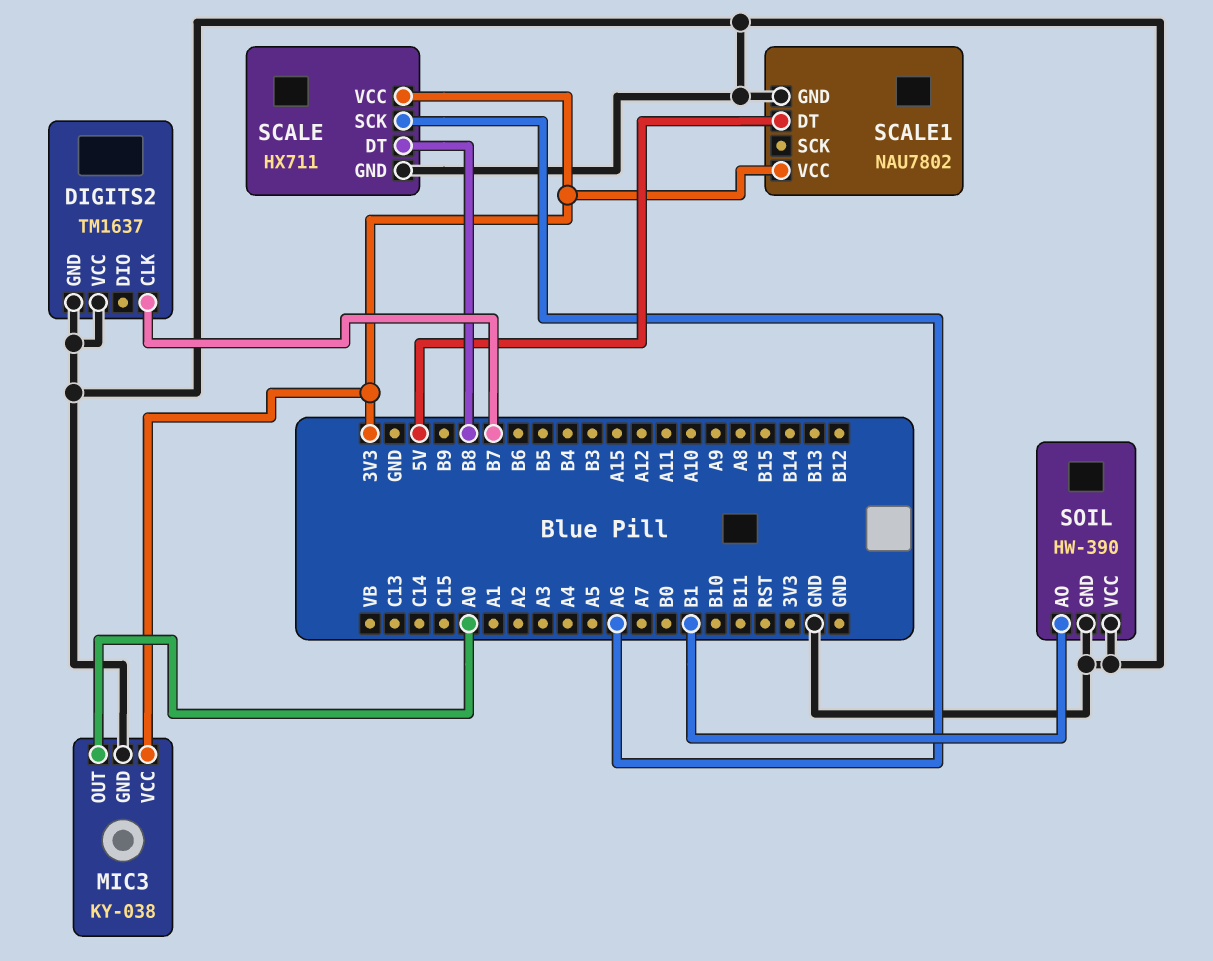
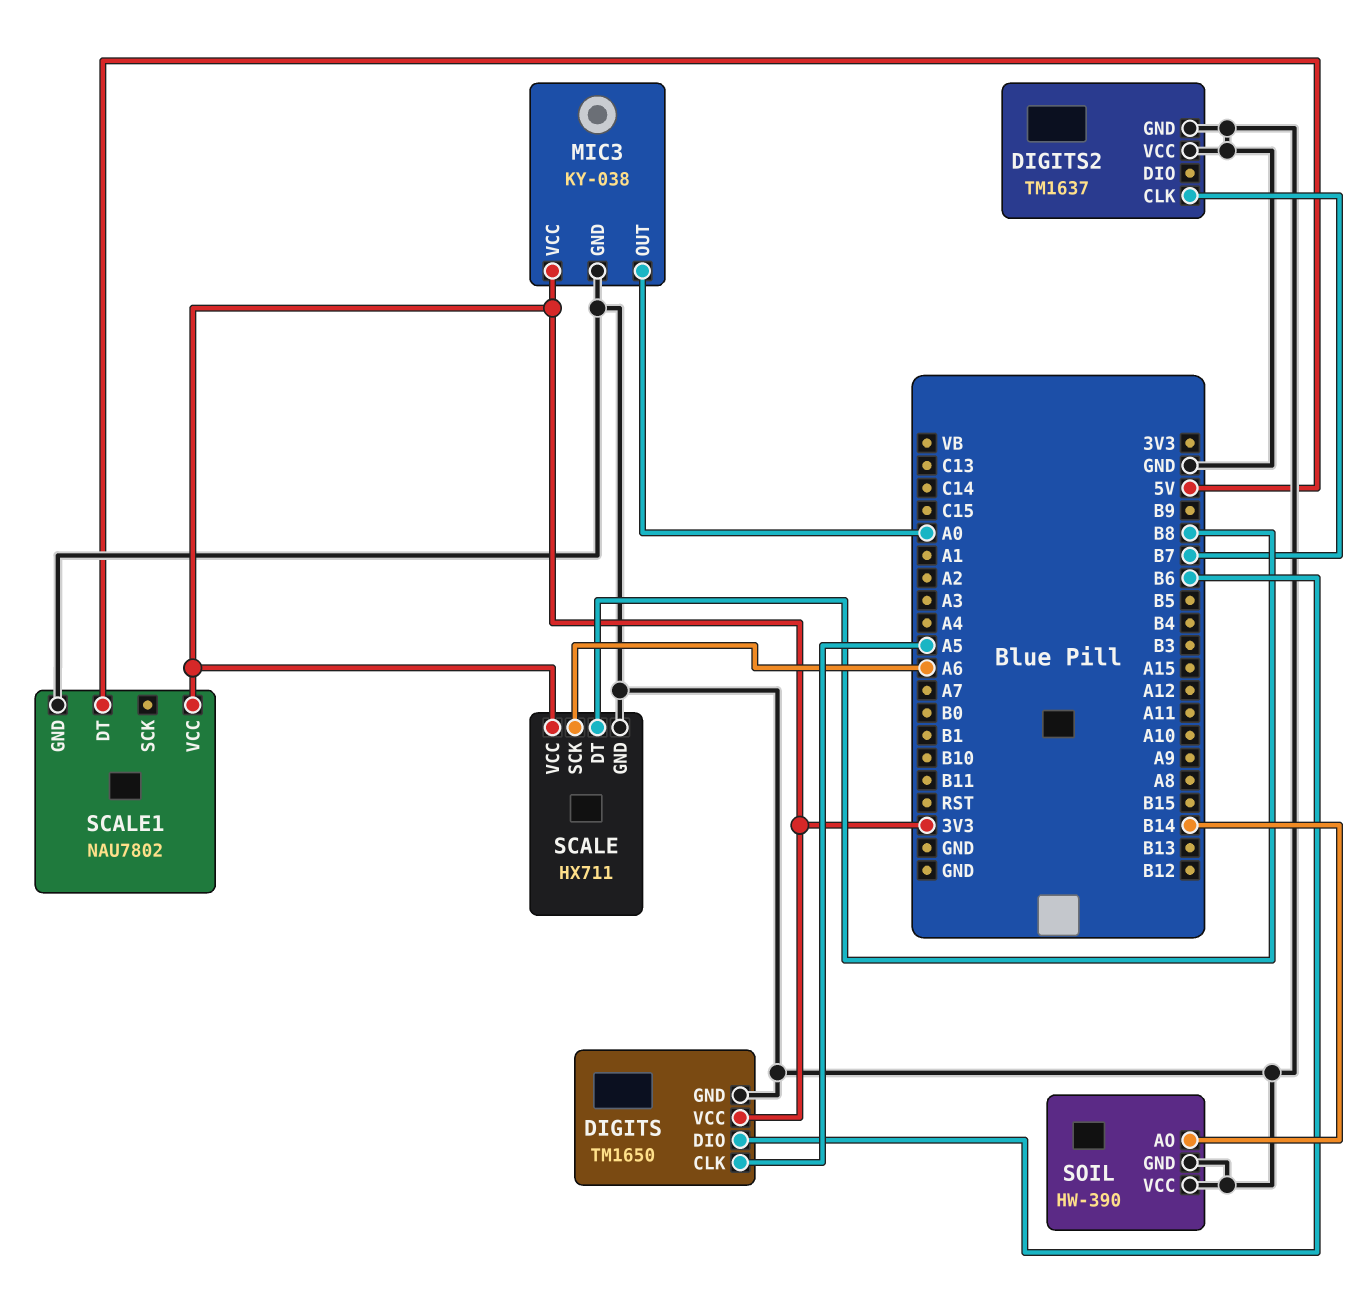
DIGITS: none -> TM1650
DIGITS pin CLK: none -> A5
DIGITS pin DIO: none -> B6
DIGITS pin GND: none -> GND
DIGITS pin VCC: none -> 3V3
SOIL pin AO: B1 -> B14

